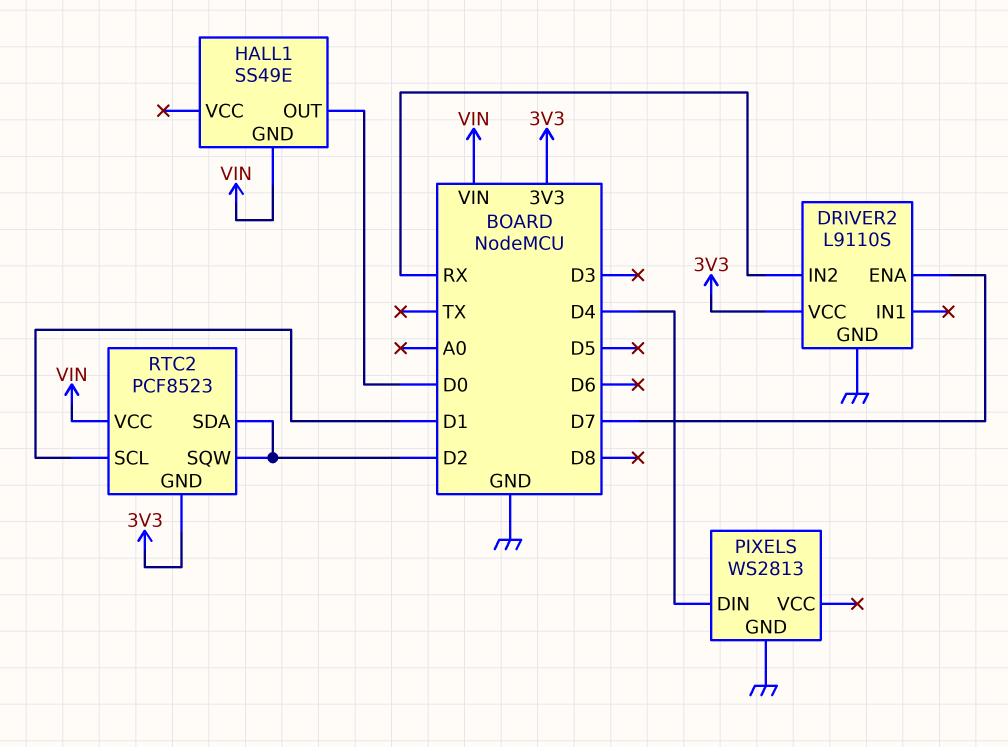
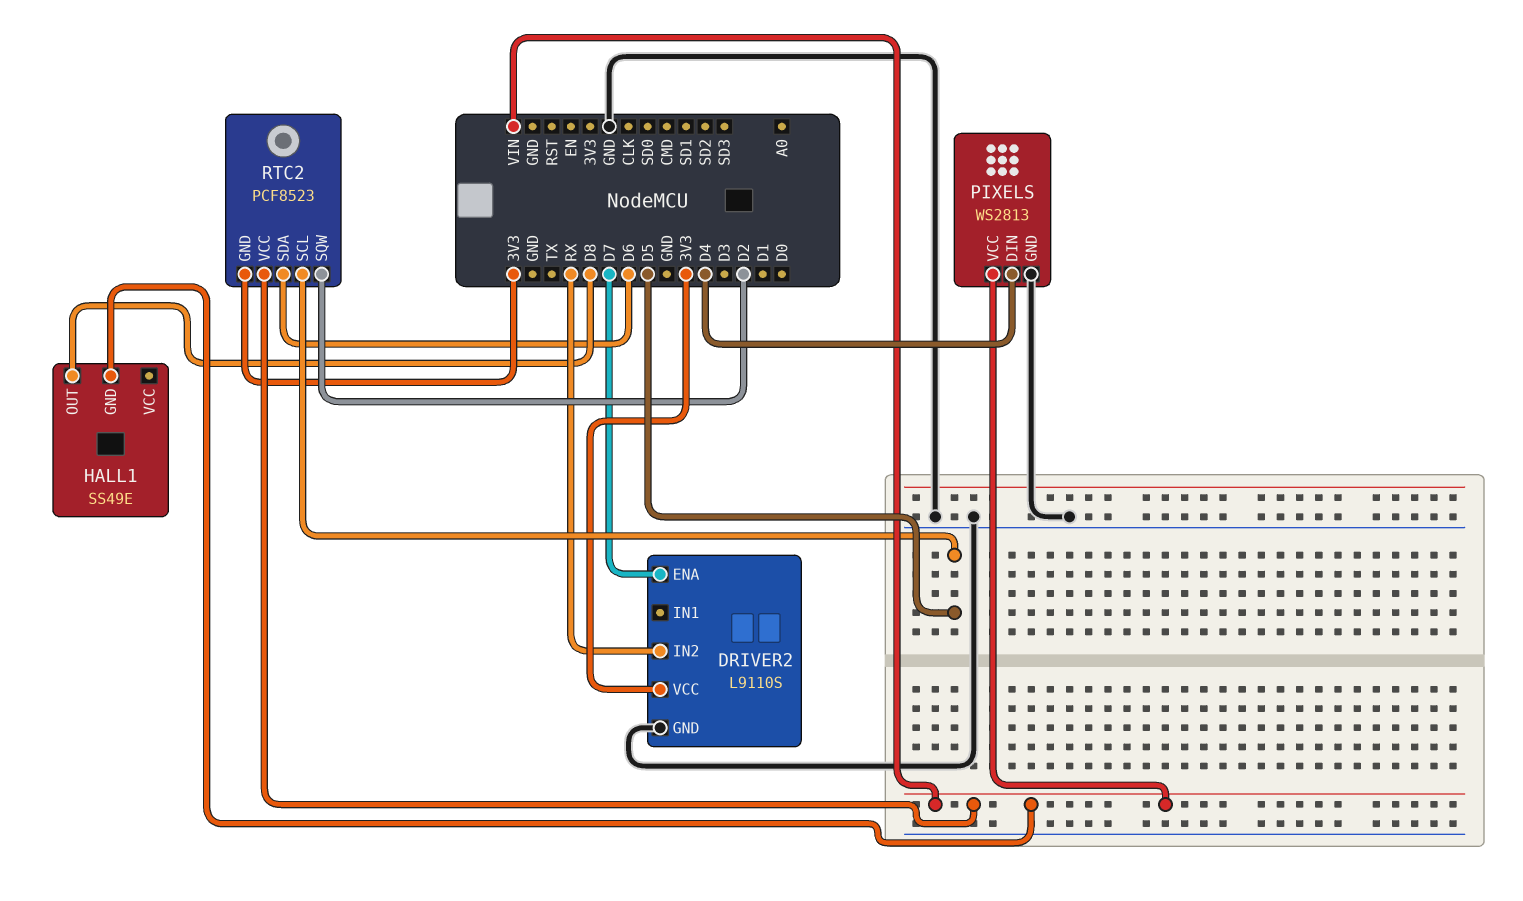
HALL1 pin OUT: D0 -> D8
PIXELS pin VCC: none -> VIN
RTC2 pin SCL: D1 -> D5
RTC2 pin SDA: D2 -> D6

